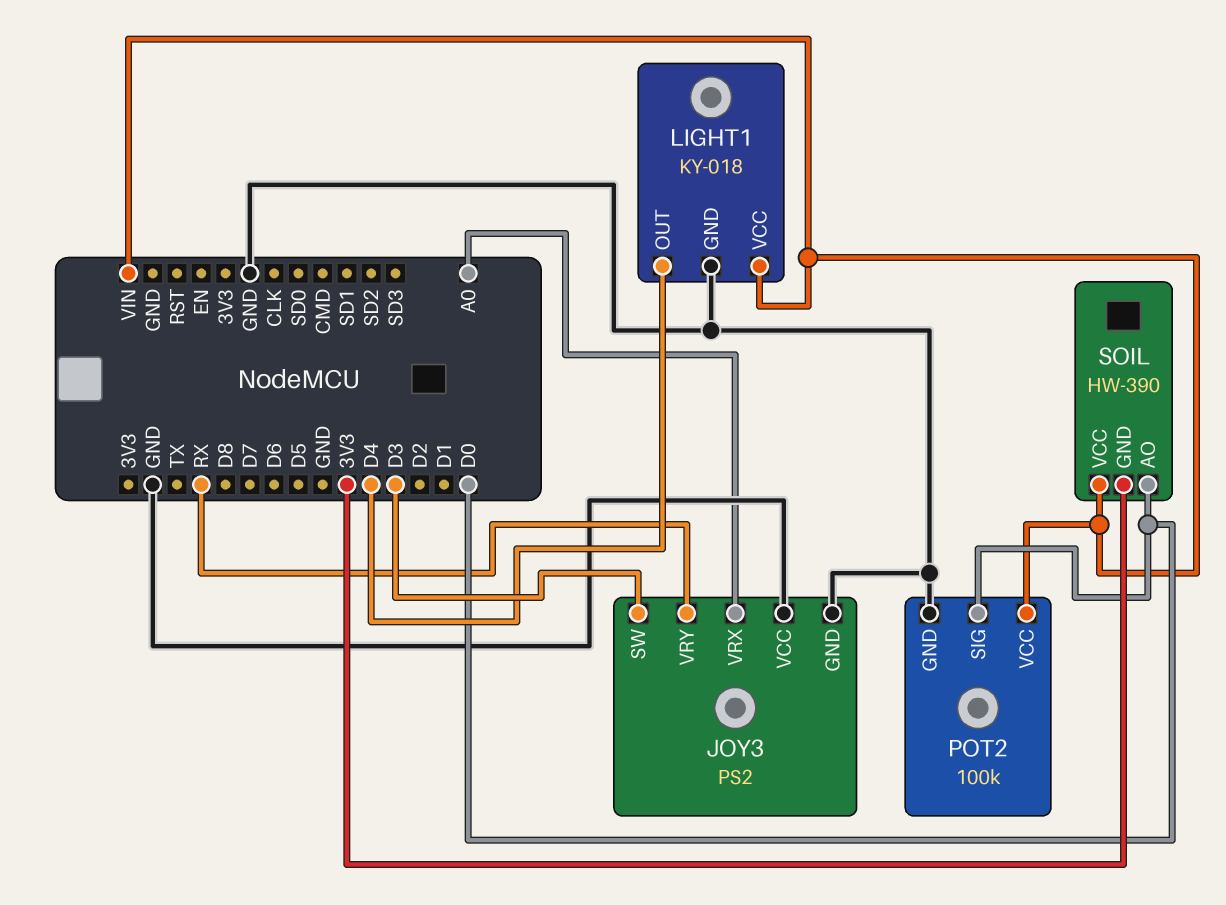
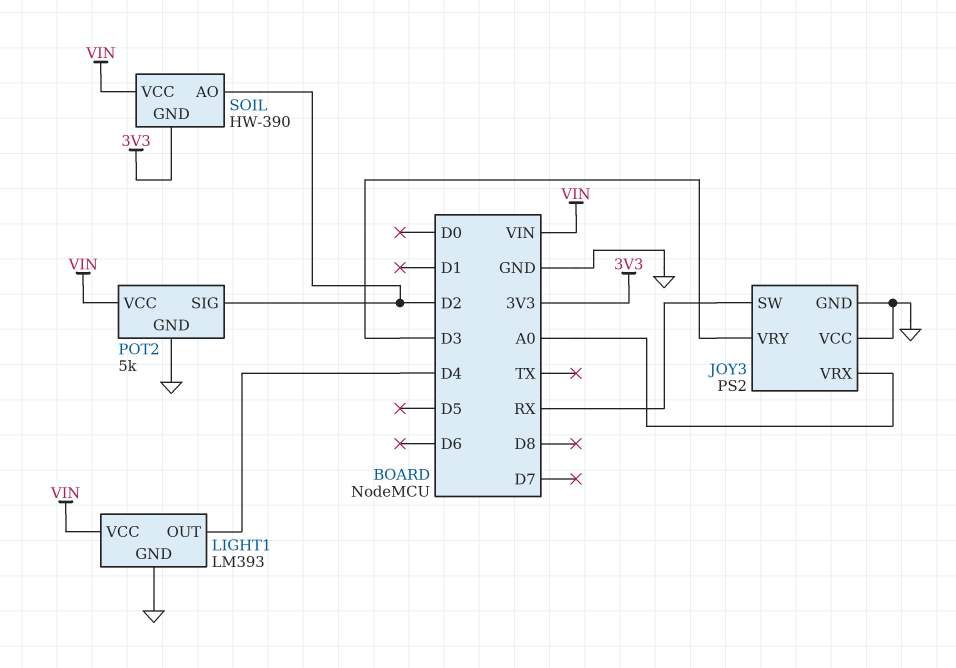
JOY3 pin SW: D3 -> RX
JOY3 pin VRY: RX -> D3
LIGHT1: KY-018 -> LM393
POT2: 100k -> 5k
POT2 pin SIG: D0 -> D2
SOIL pin AO: D0 -> D2

